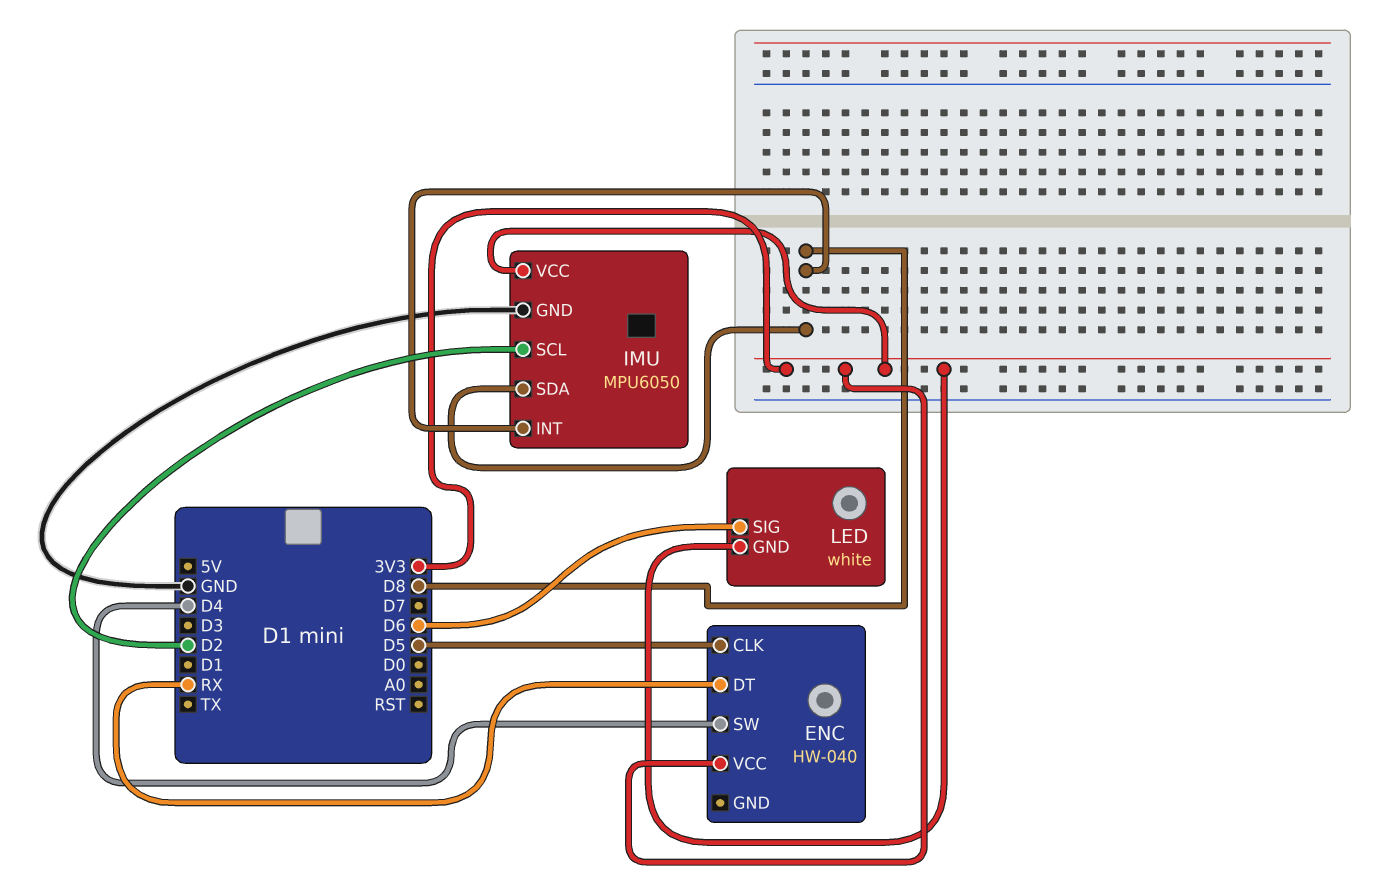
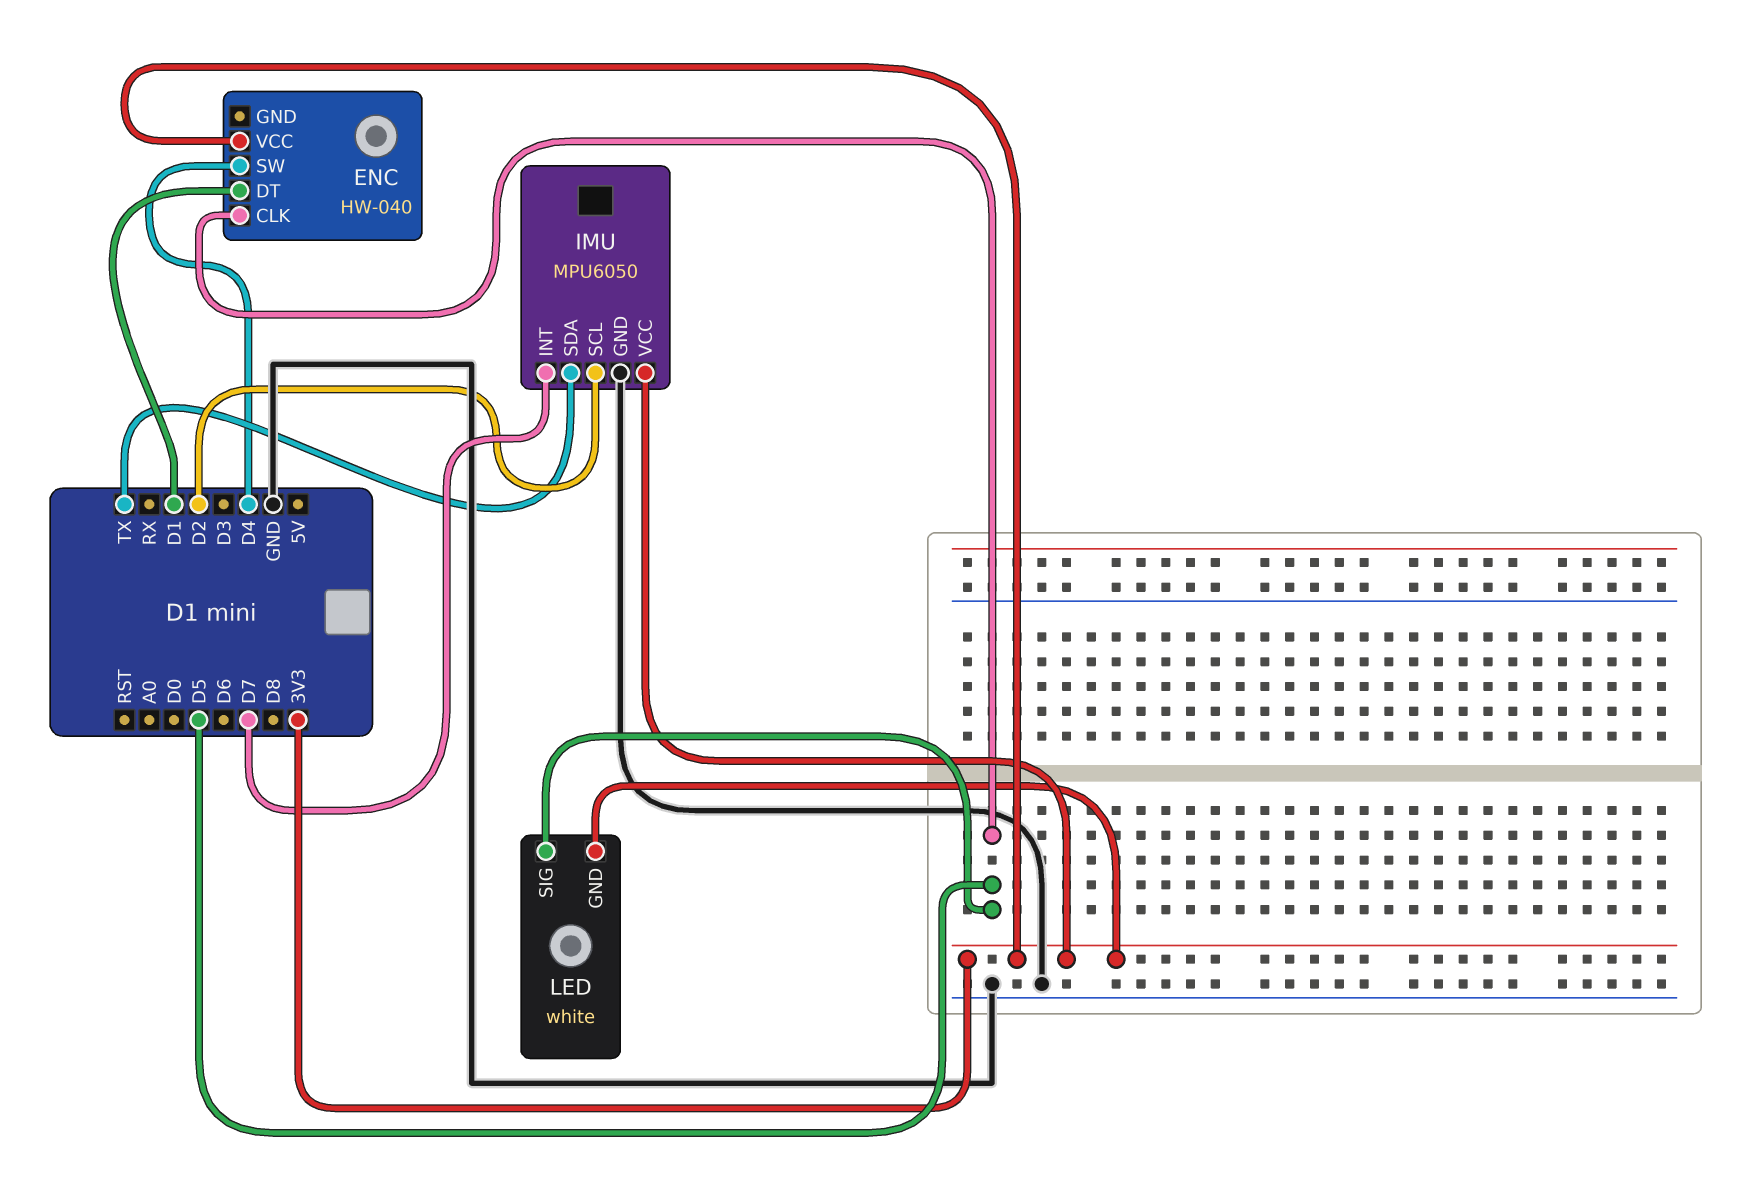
ENC pin DT: RX -> D1
IMU pin INT: D8 -> D7
IMU pin SDA: D8 -> TX
LED pin SIG: D6 -> D5

